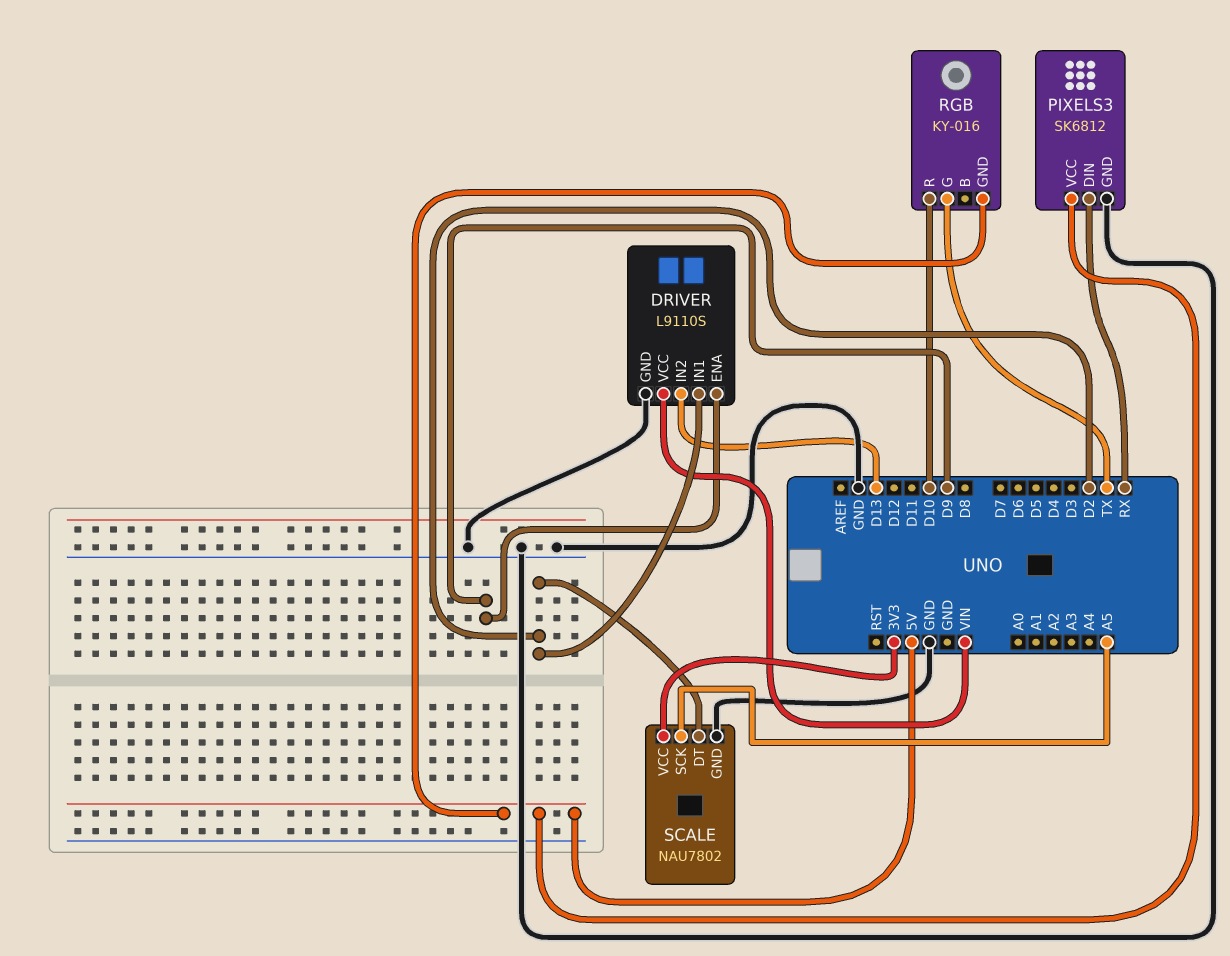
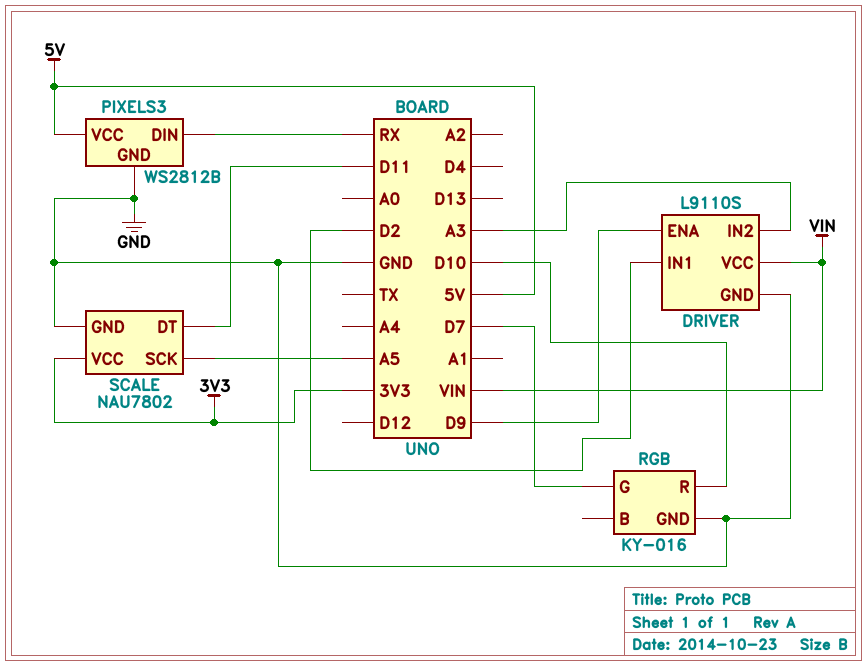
DRIVER pin IN2: D13 -> A3
PIXELS3: SK6812 -> WS2812B
RGB pin G: TX -> D7
RGB pin GND: 5V -> GND
SCALE pin DT: D2 -> D11

